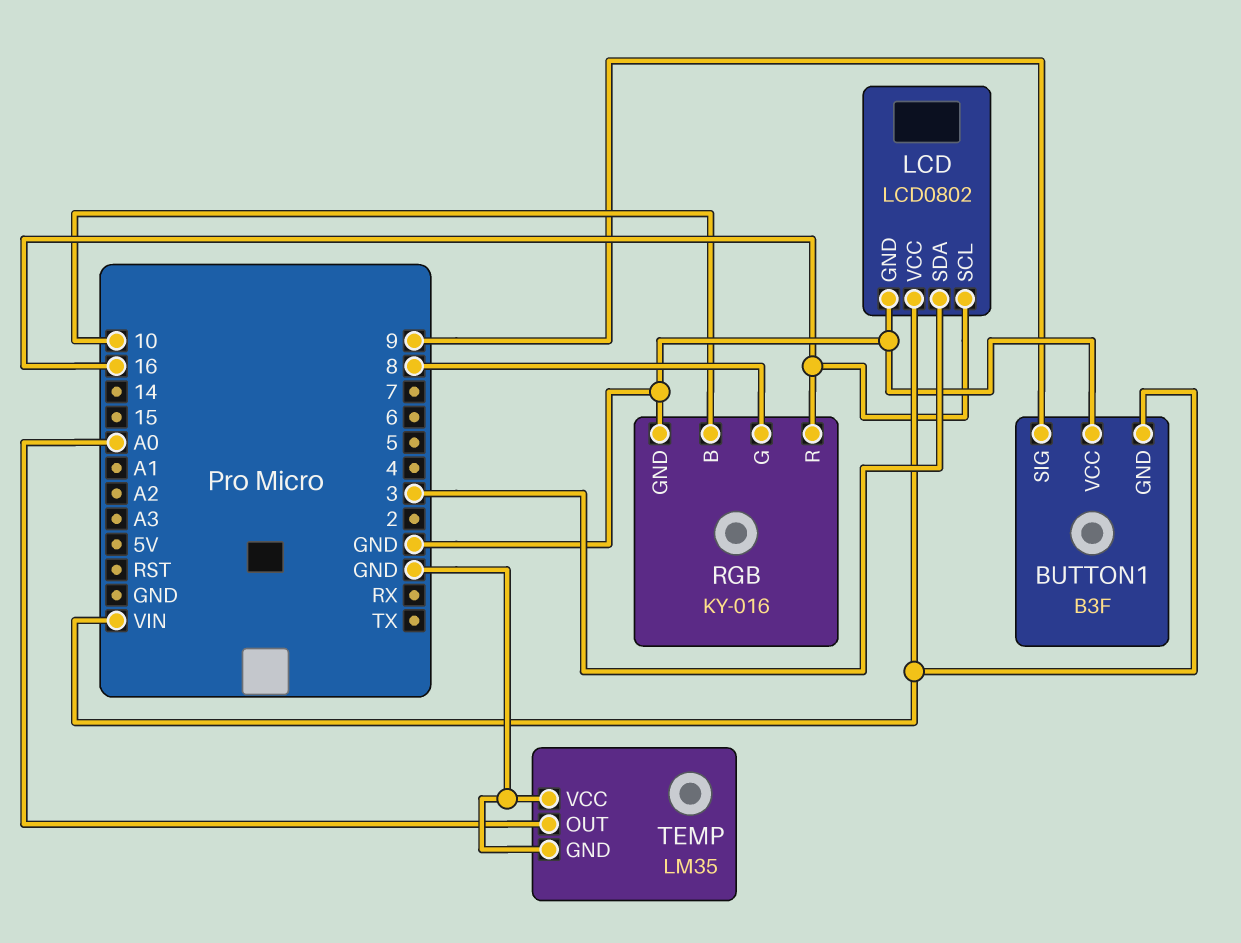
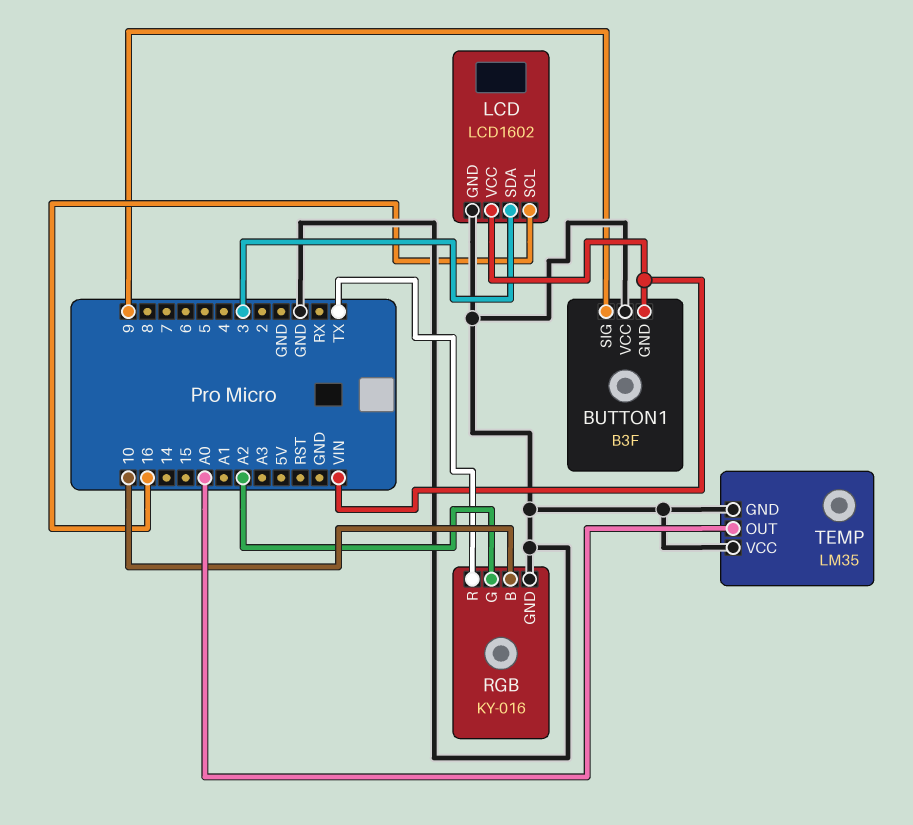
LCD: LCD0802 -> LCD1602
RGB pin G: 8 -> A2
RGB pin R: 16 -> TX

